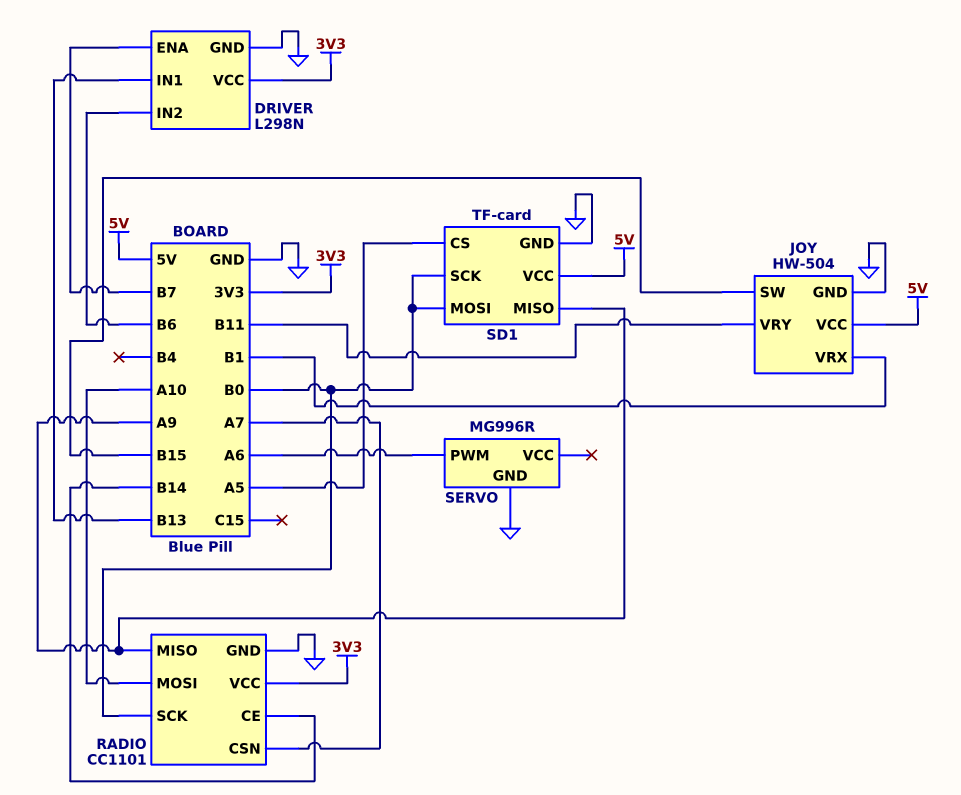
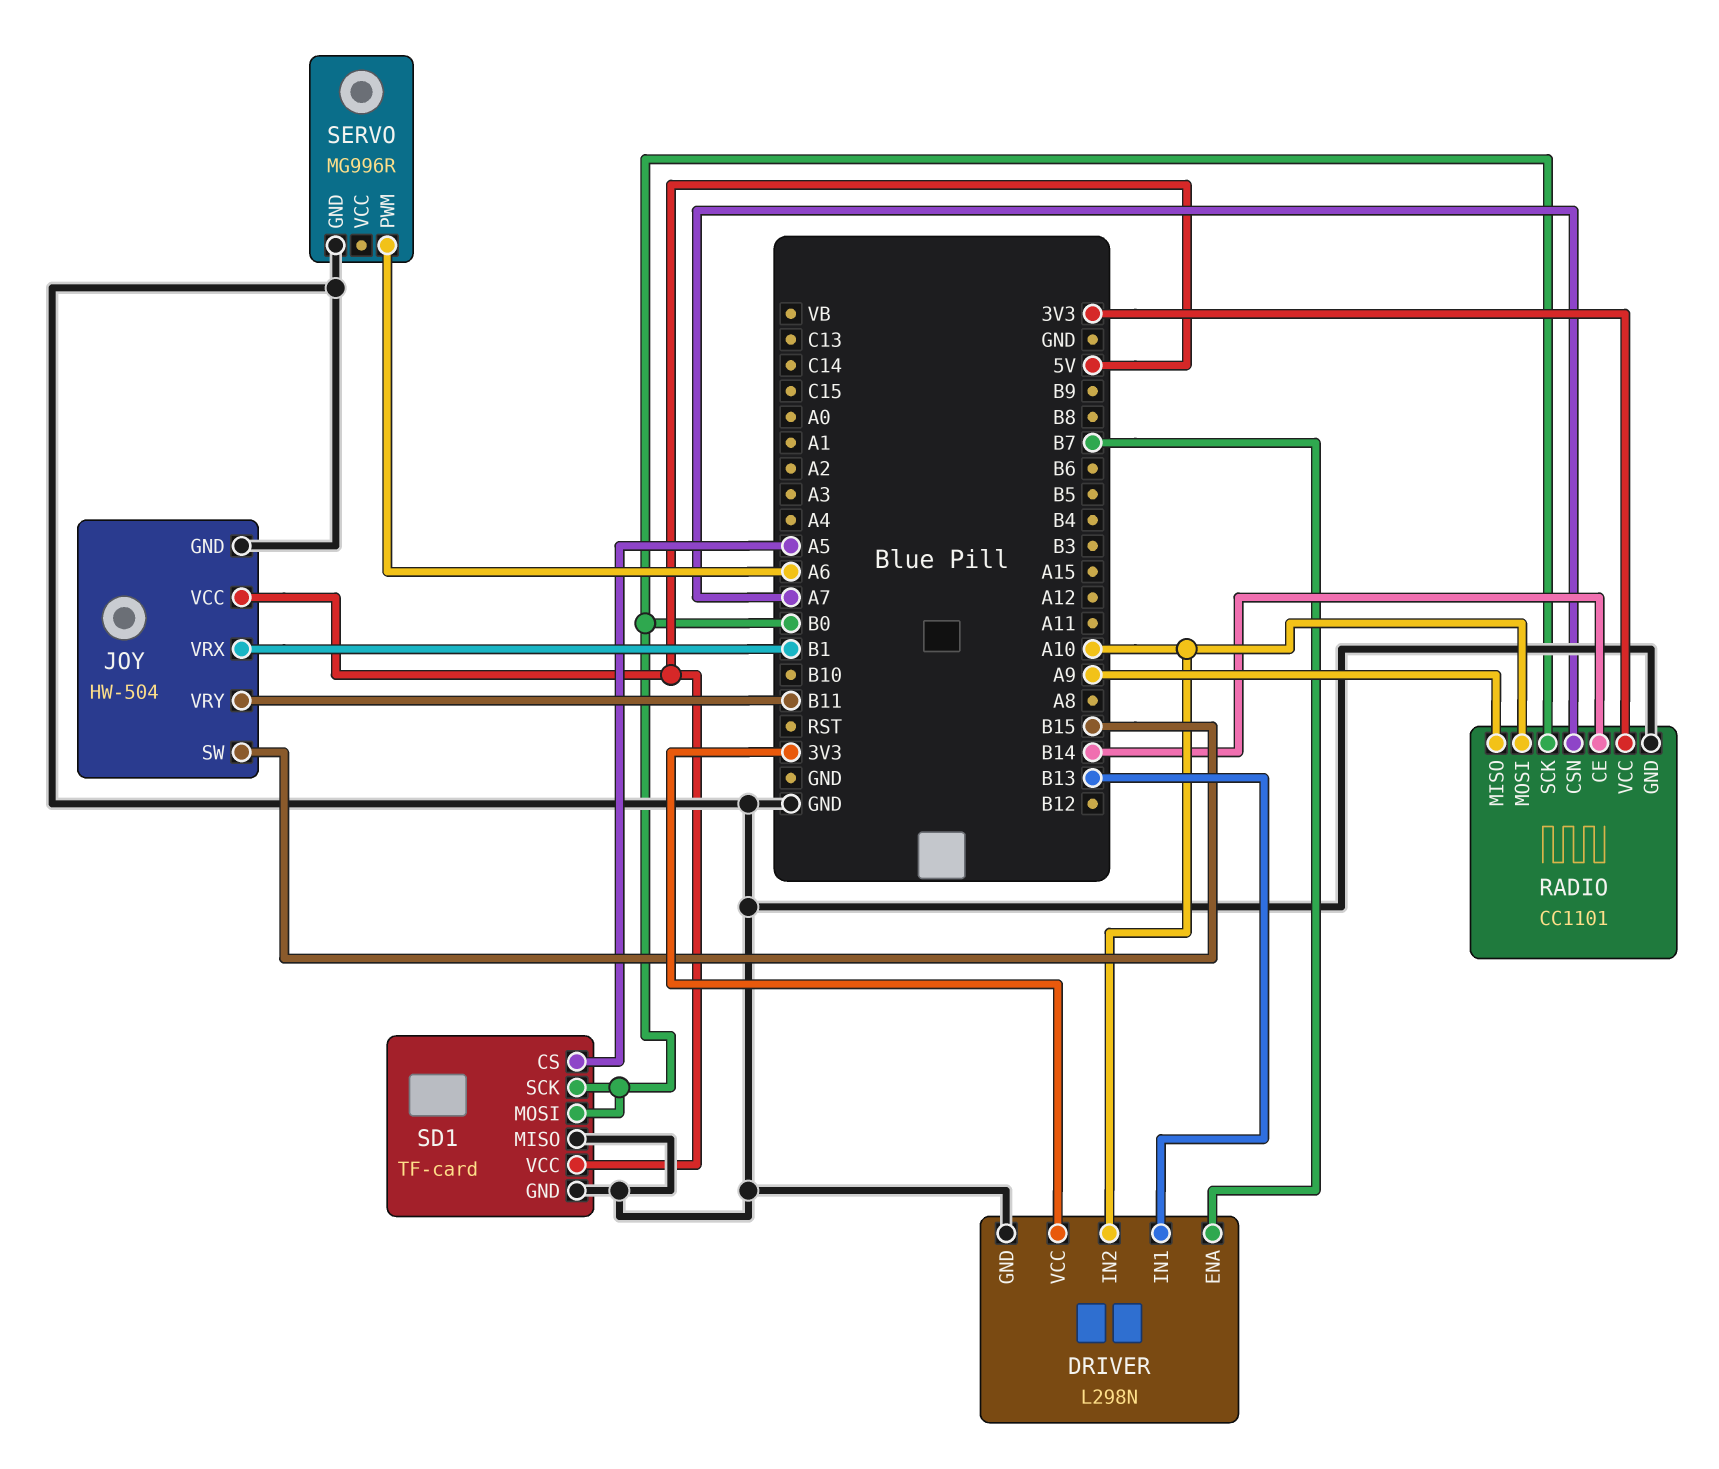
DRIVER pin IN2: B6 -> A10
SD1 pin MISO: A9 -> GND

